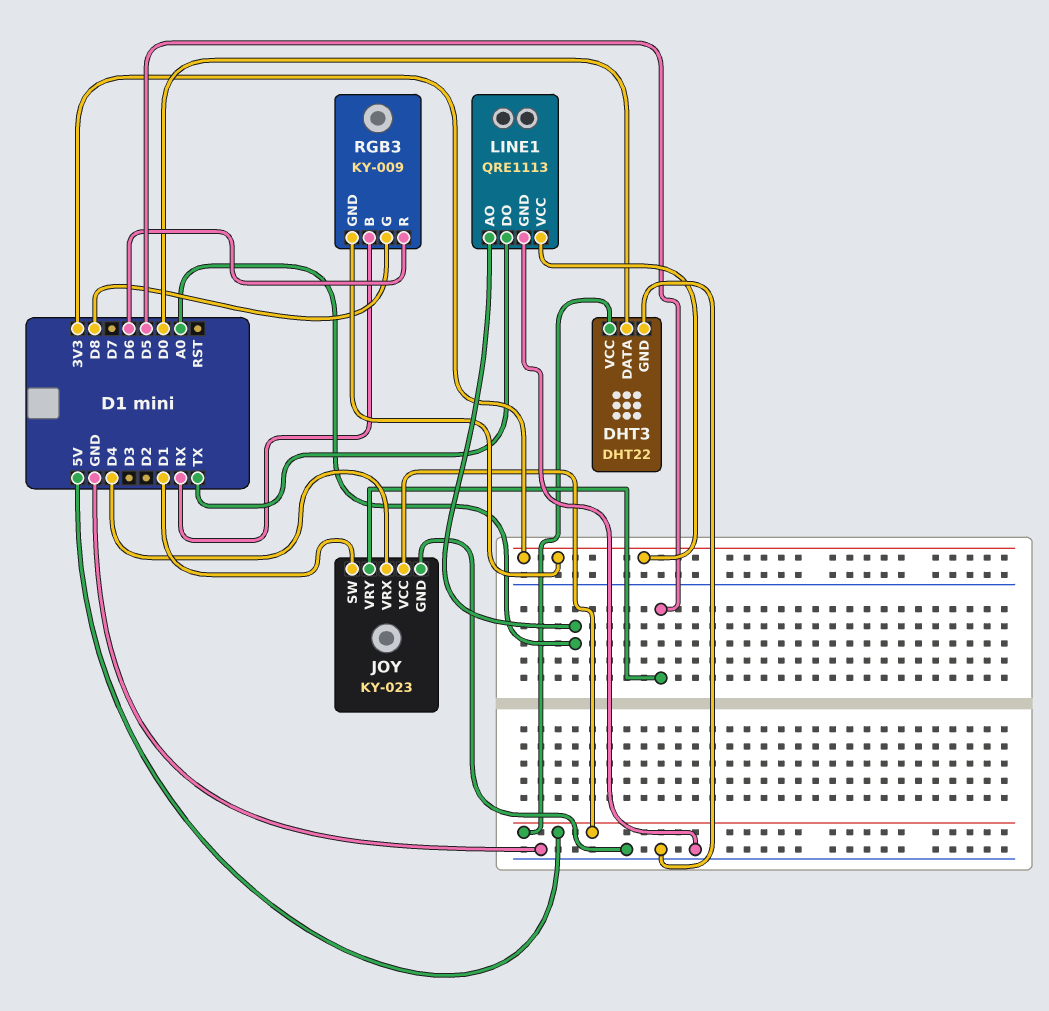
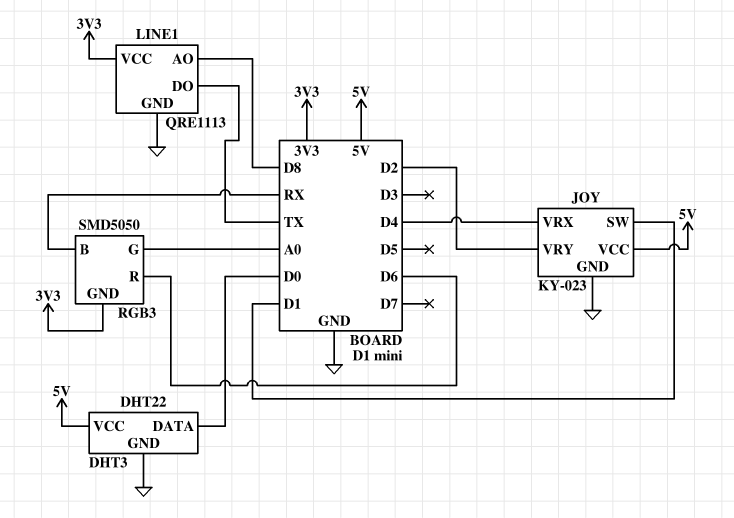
JOY pin VRY: D5 -> D2
LINE1 pin AO: A0 -> D8
RGB3: KY-009 -> SMD5050
RGB3 pin G: D8 -> A0

